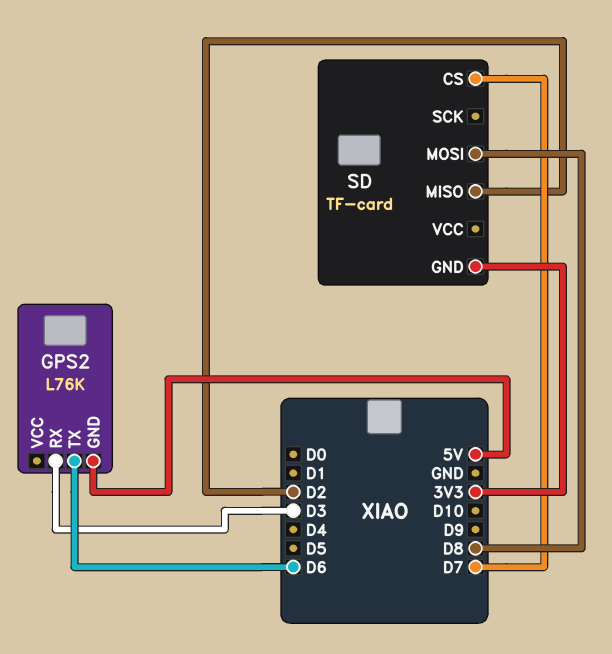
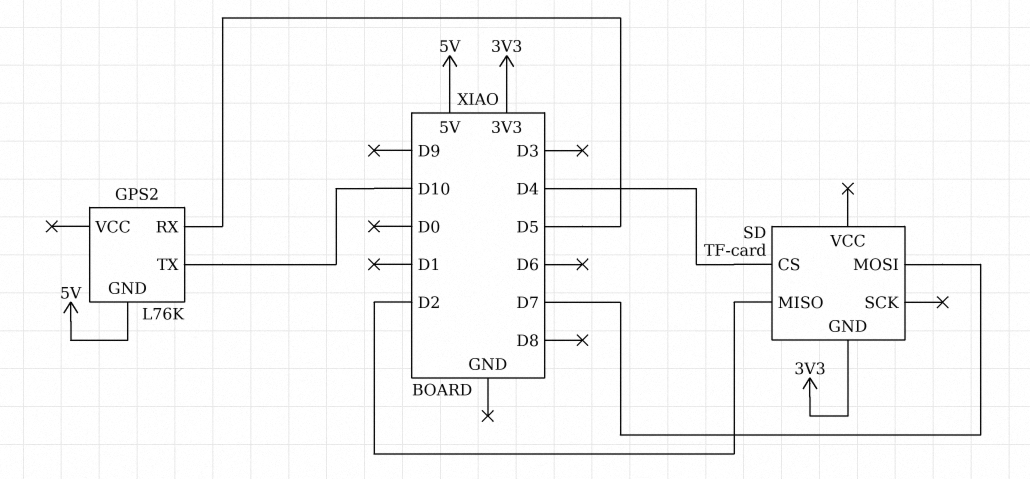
GPS2 pin RX: D3 -> D5
GPS2 pin TX: D6 -> D10
SD pin CS: D7 -> D4
SD pin MOSI: D8 -> D7

